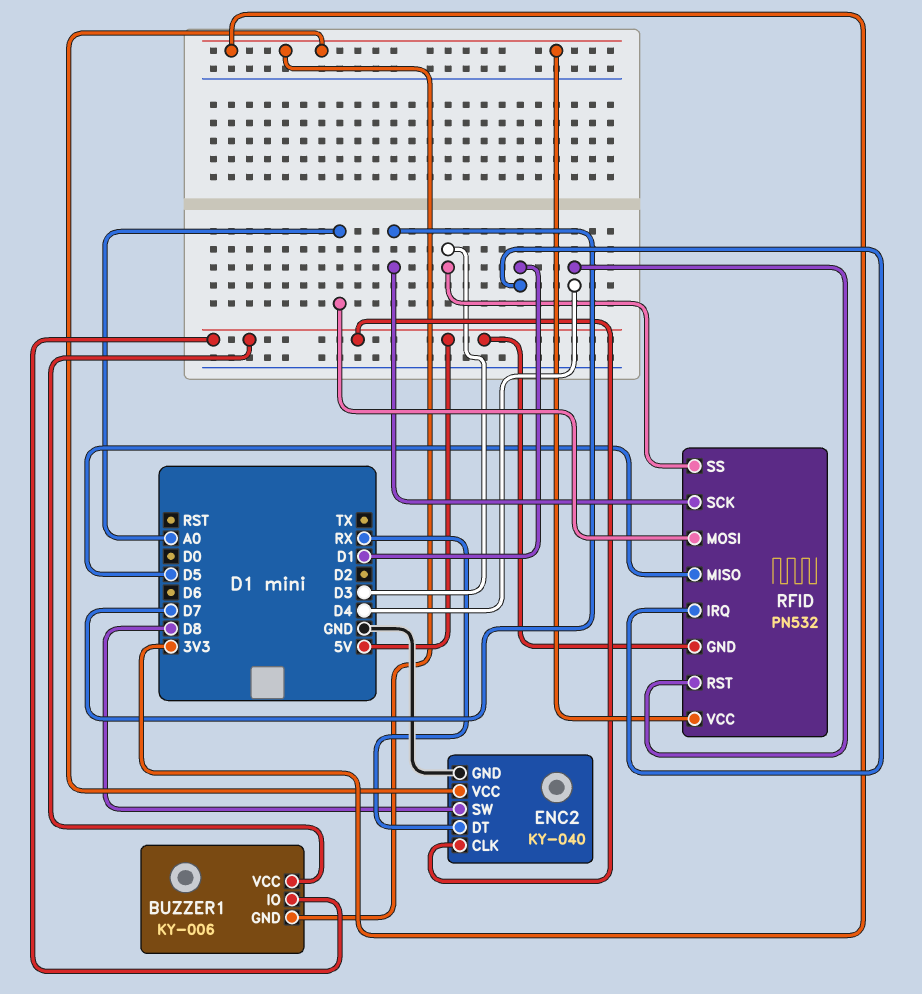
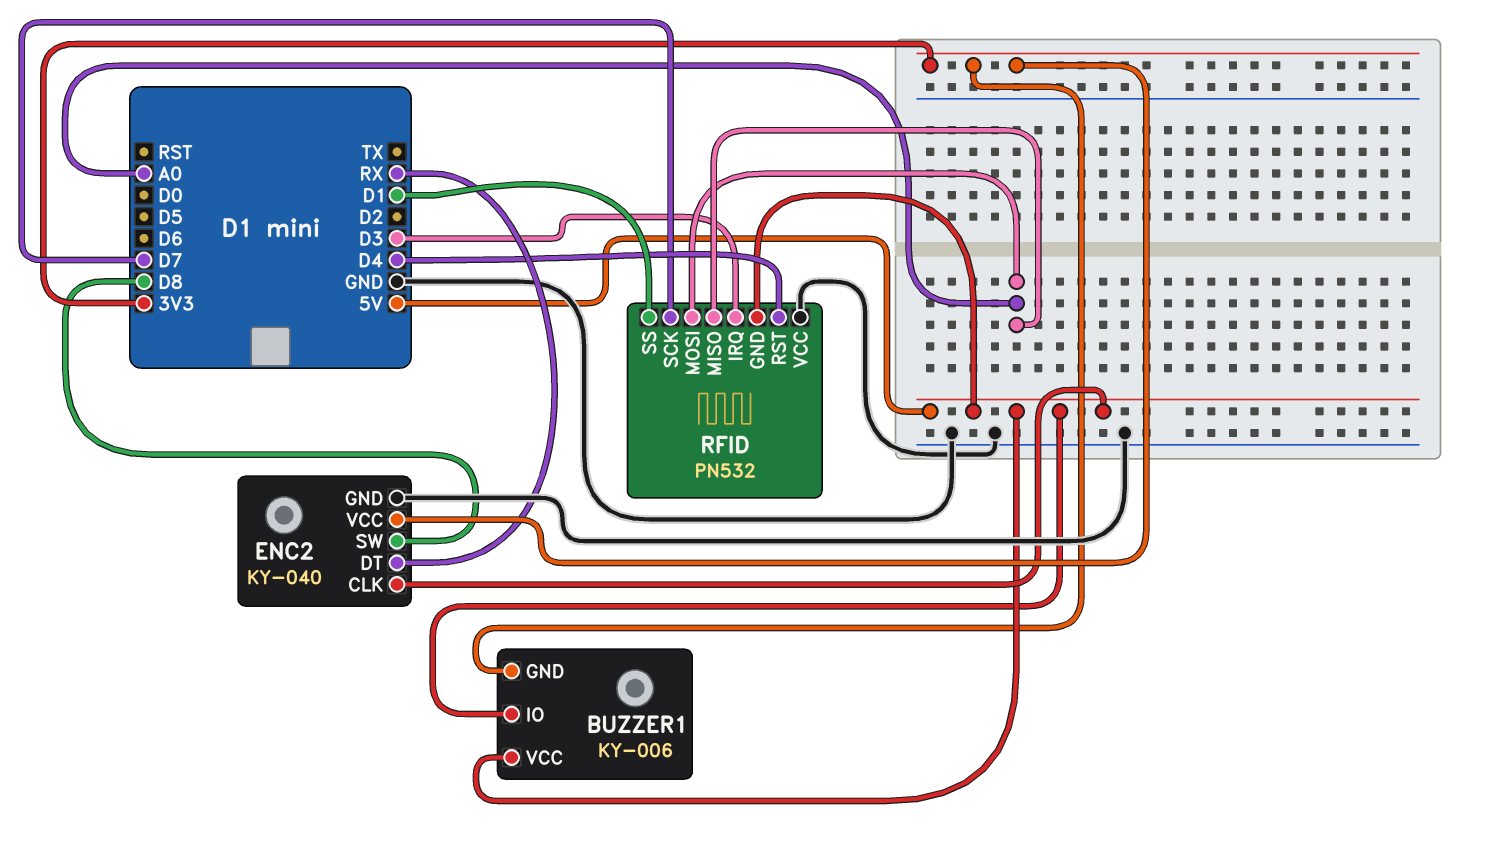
RFID pin IRQ: D1 -> D3
RFID pin MISO: D5 -> A0
RFID pin SS: D3 -> D1
RFID pin VCC: 3V3 -> GND

